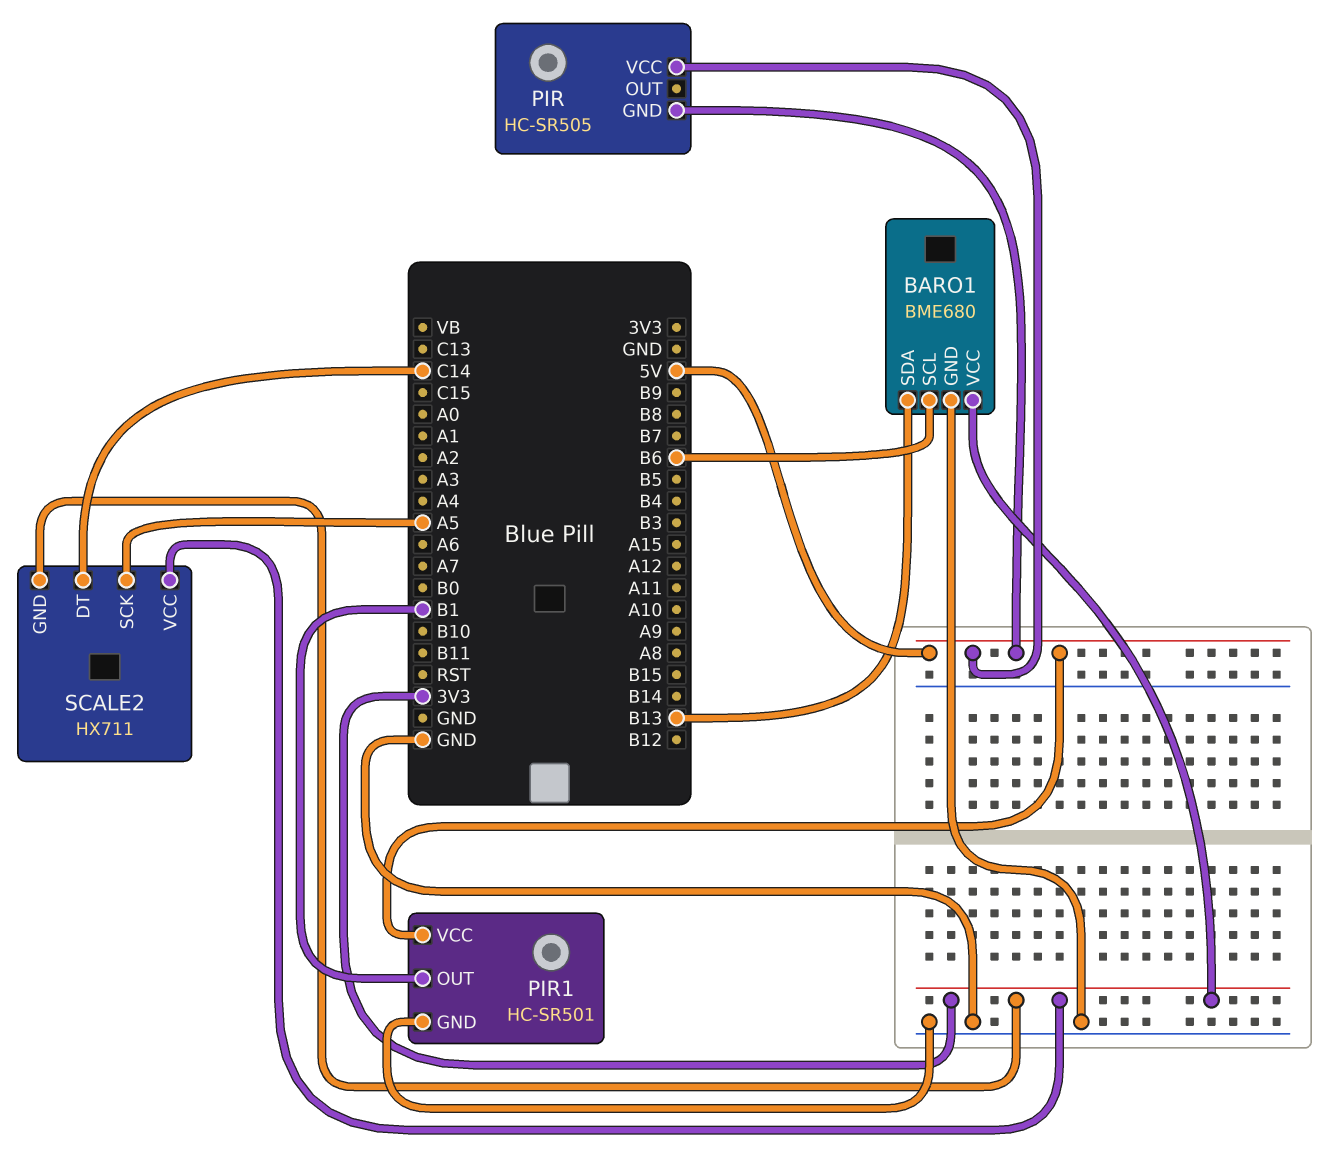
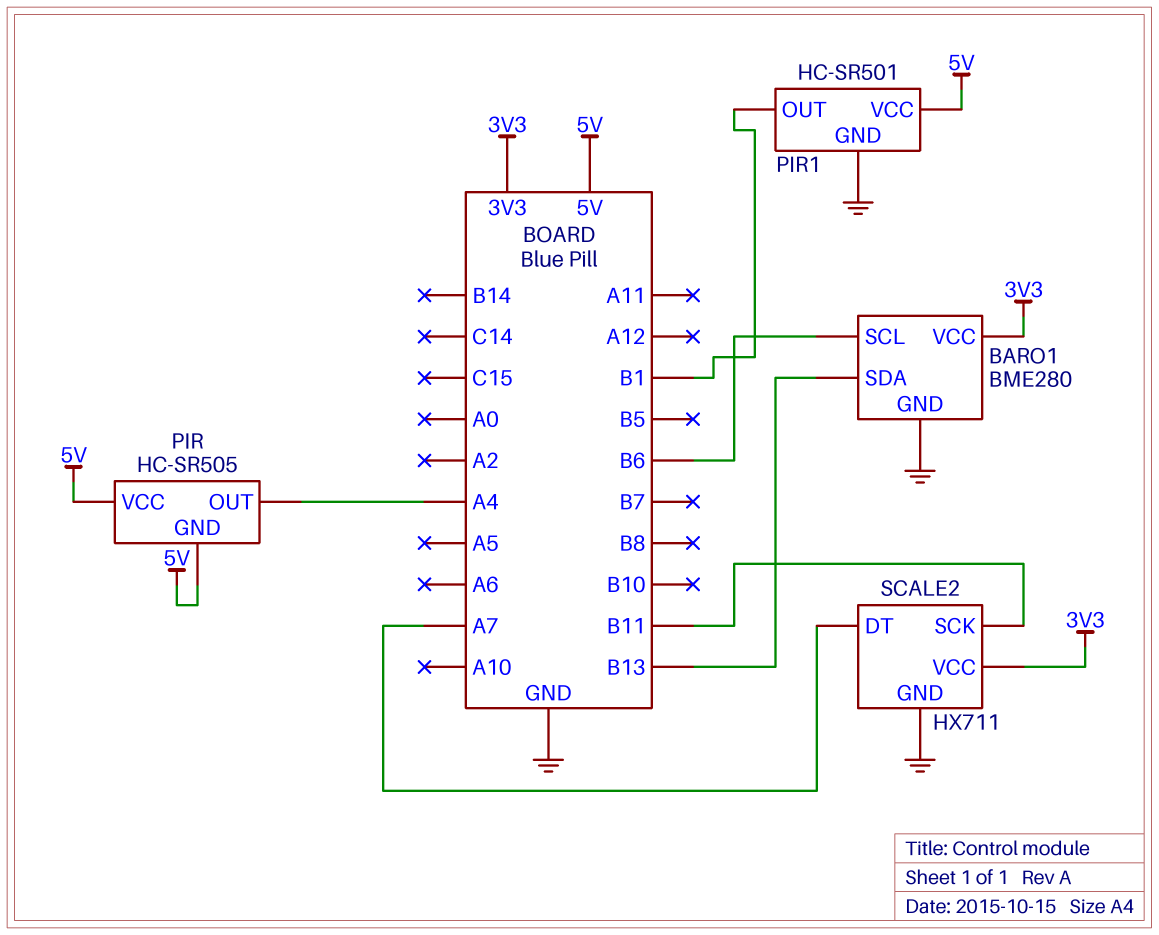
BARO1: BME680 -> BME280
PIR pin OUT: none -> A4
SCALE2 pin DT: C14 -> A7
SCALE2 pin GND: 3V3 -> GND
SCALE2 pin SCK: A5 -> B11

